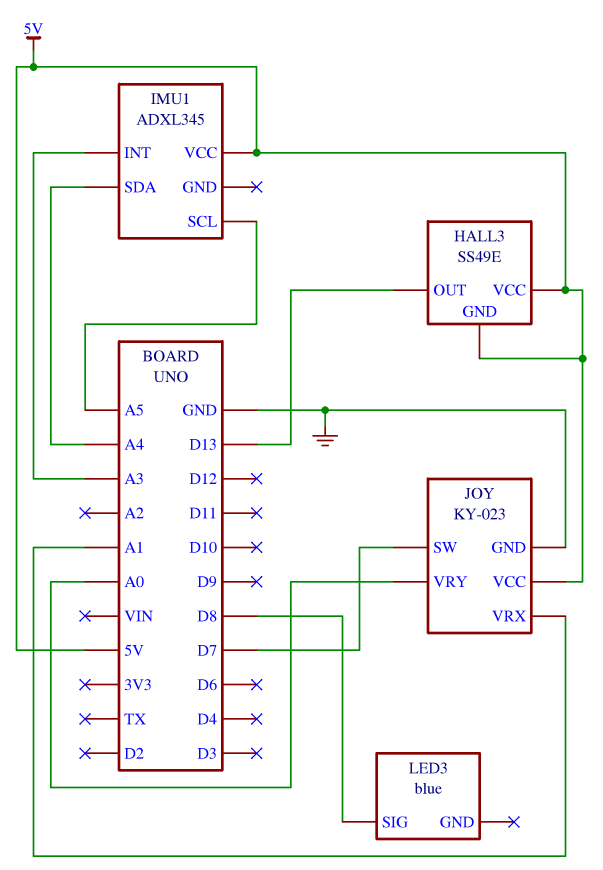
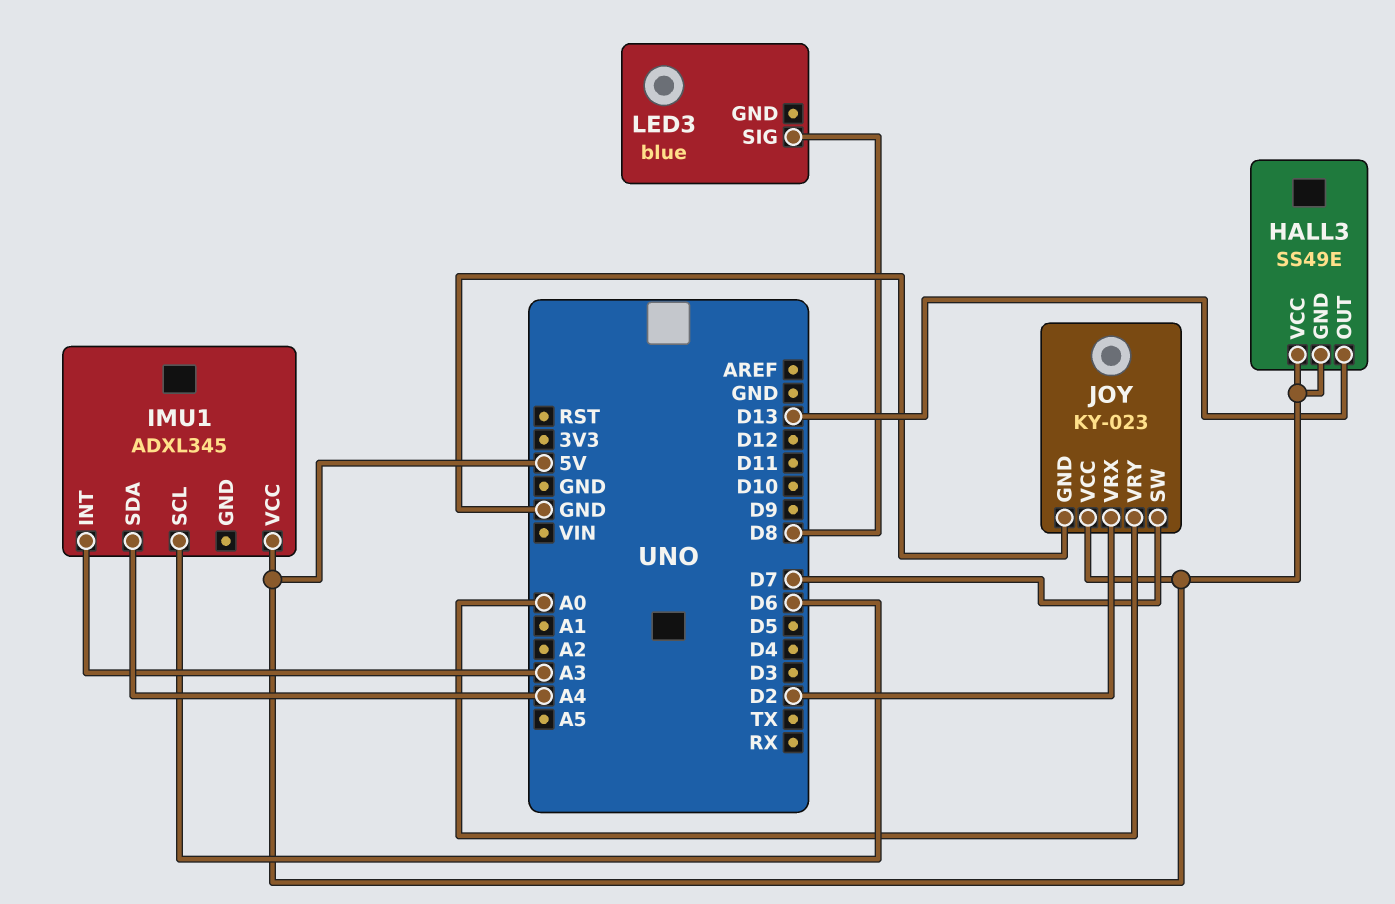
IMU1 pin SCL: A5 -> D6
JOY pin VRX: A1 -> D2

